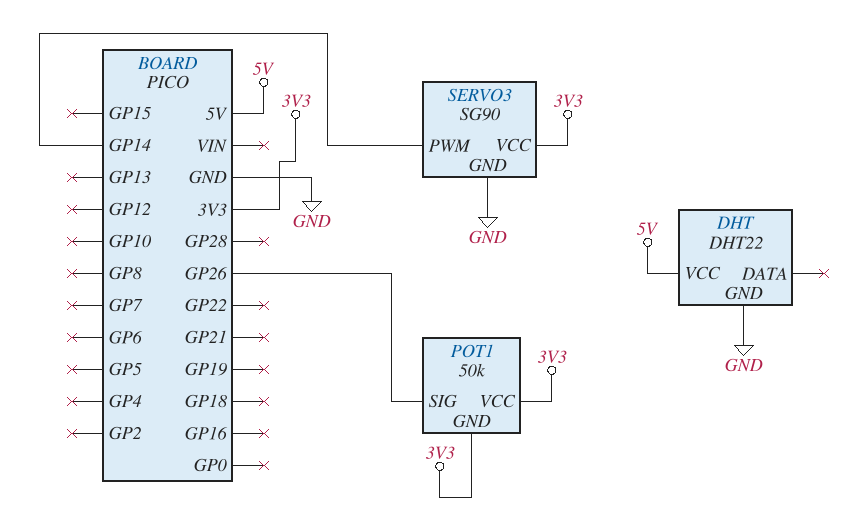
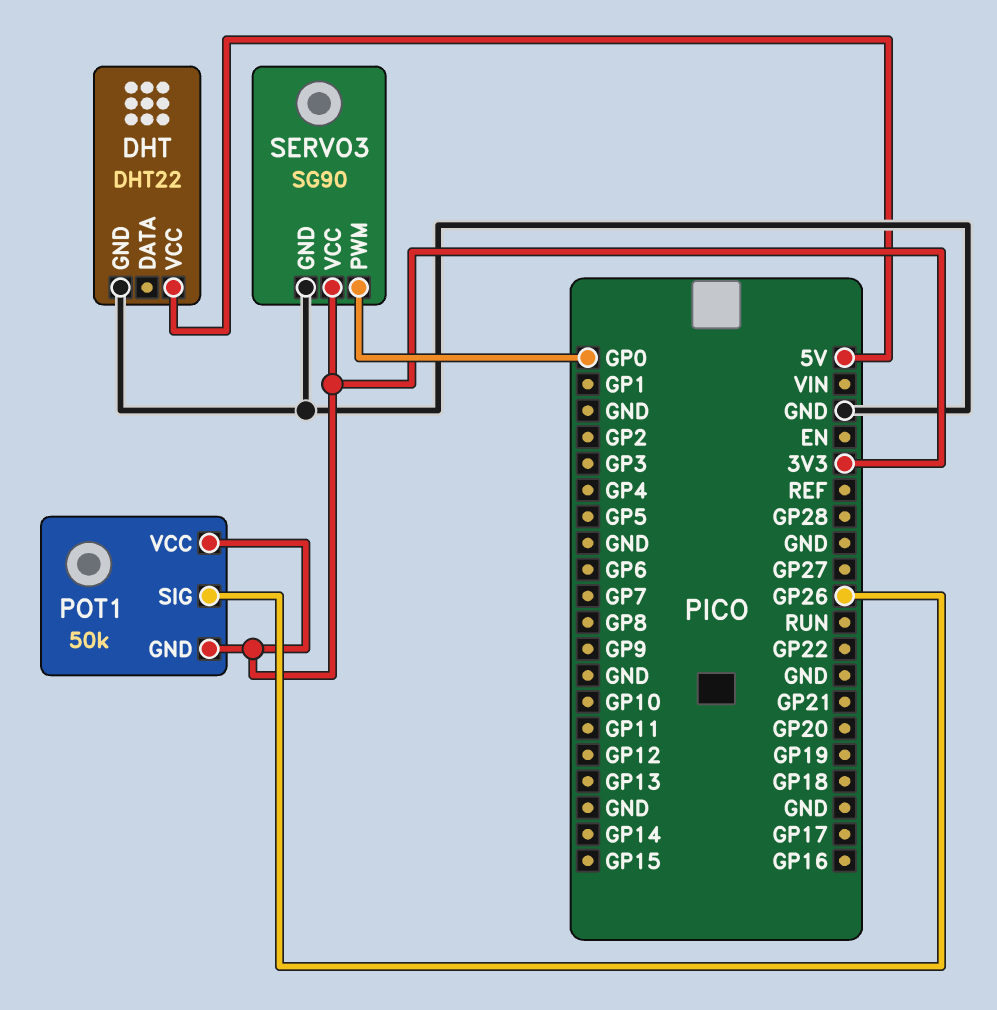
SERVO3 pin PWM: GP14 -> GP0

